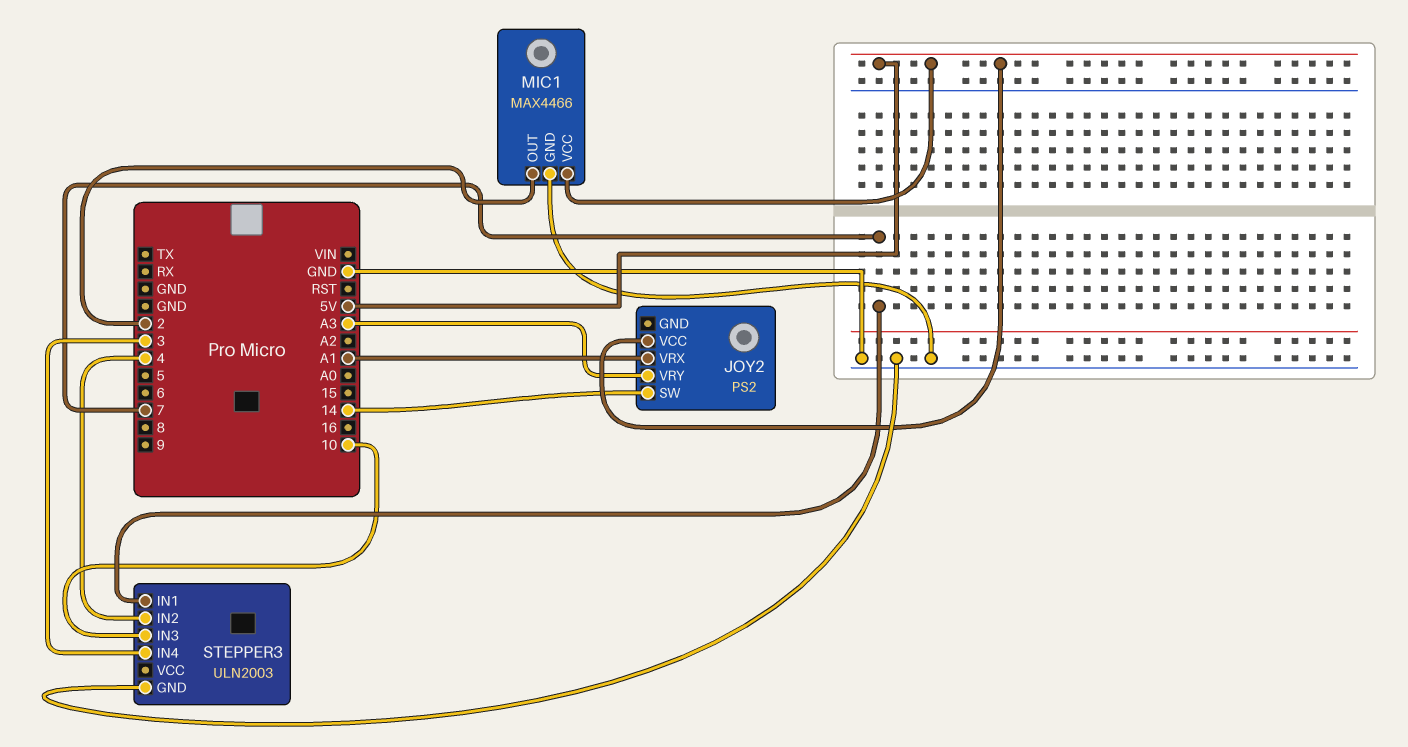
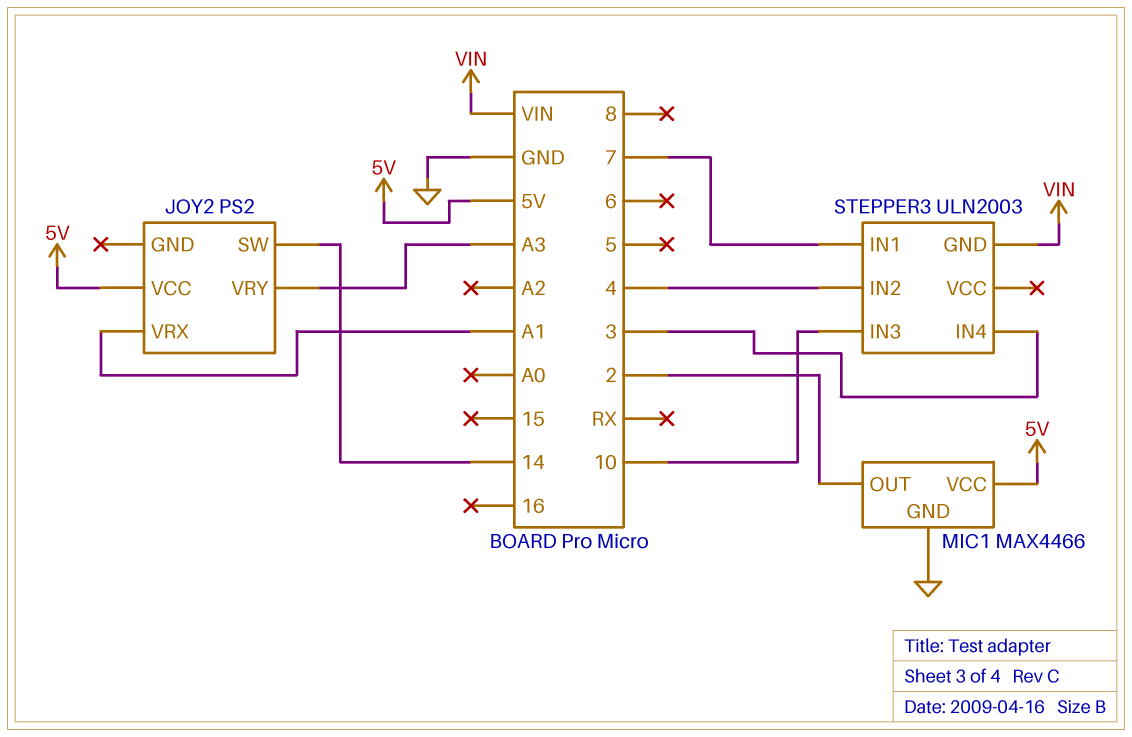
STEPPER3 pin GND: GND -> VIN

